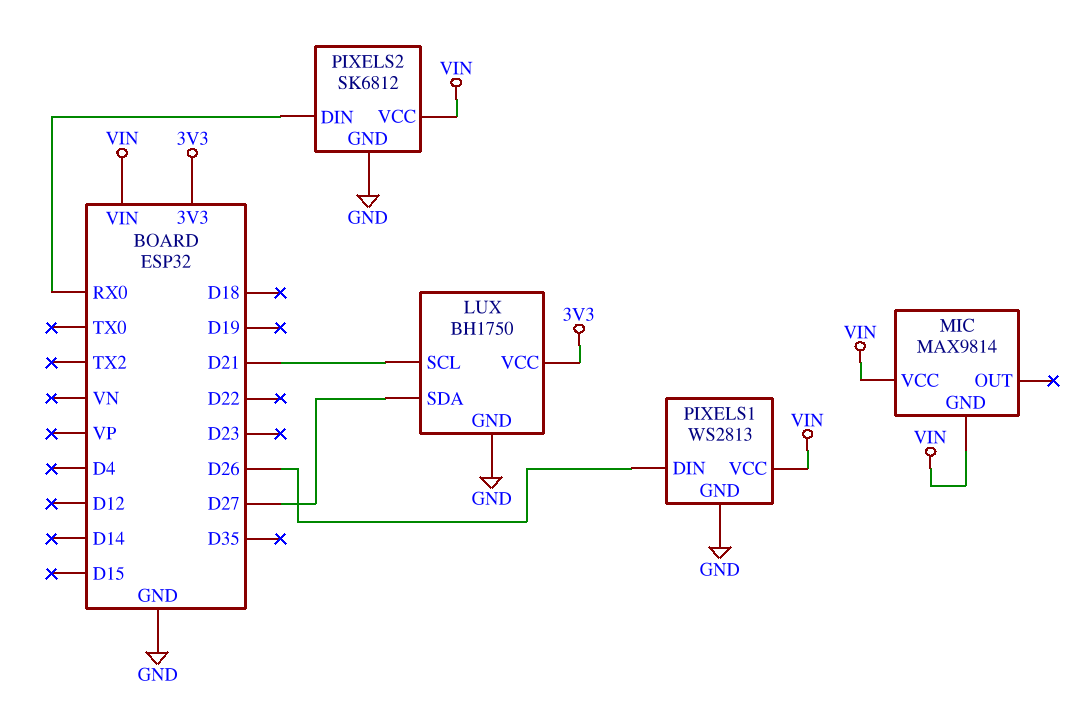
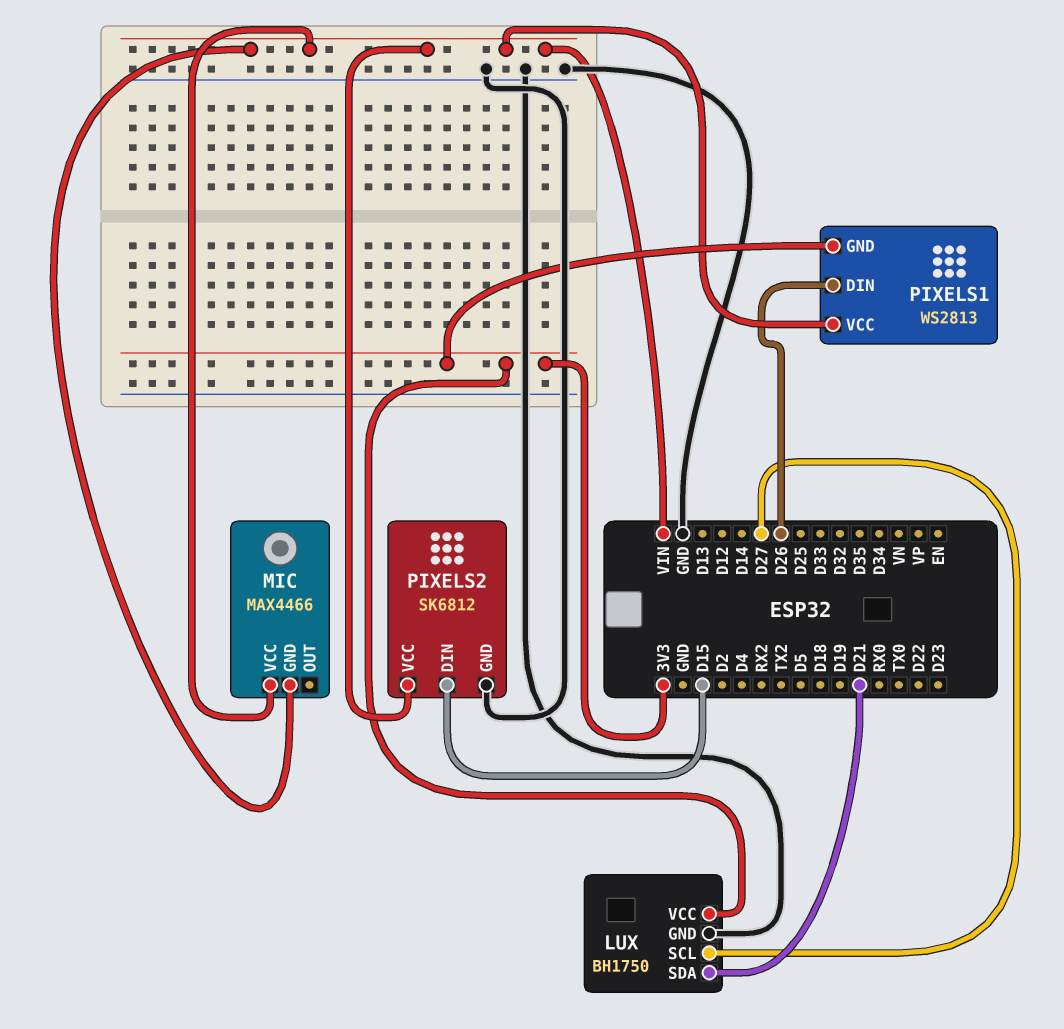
LUX pin SCL: D21 -> D27
LUX pin SDA: D27 -> D21
MIC: MAX9814 -> MAX4466
PIXELS1 pin GND: GND -> 3V3
PIXELS2 pin DIN: RX0 -> D15

